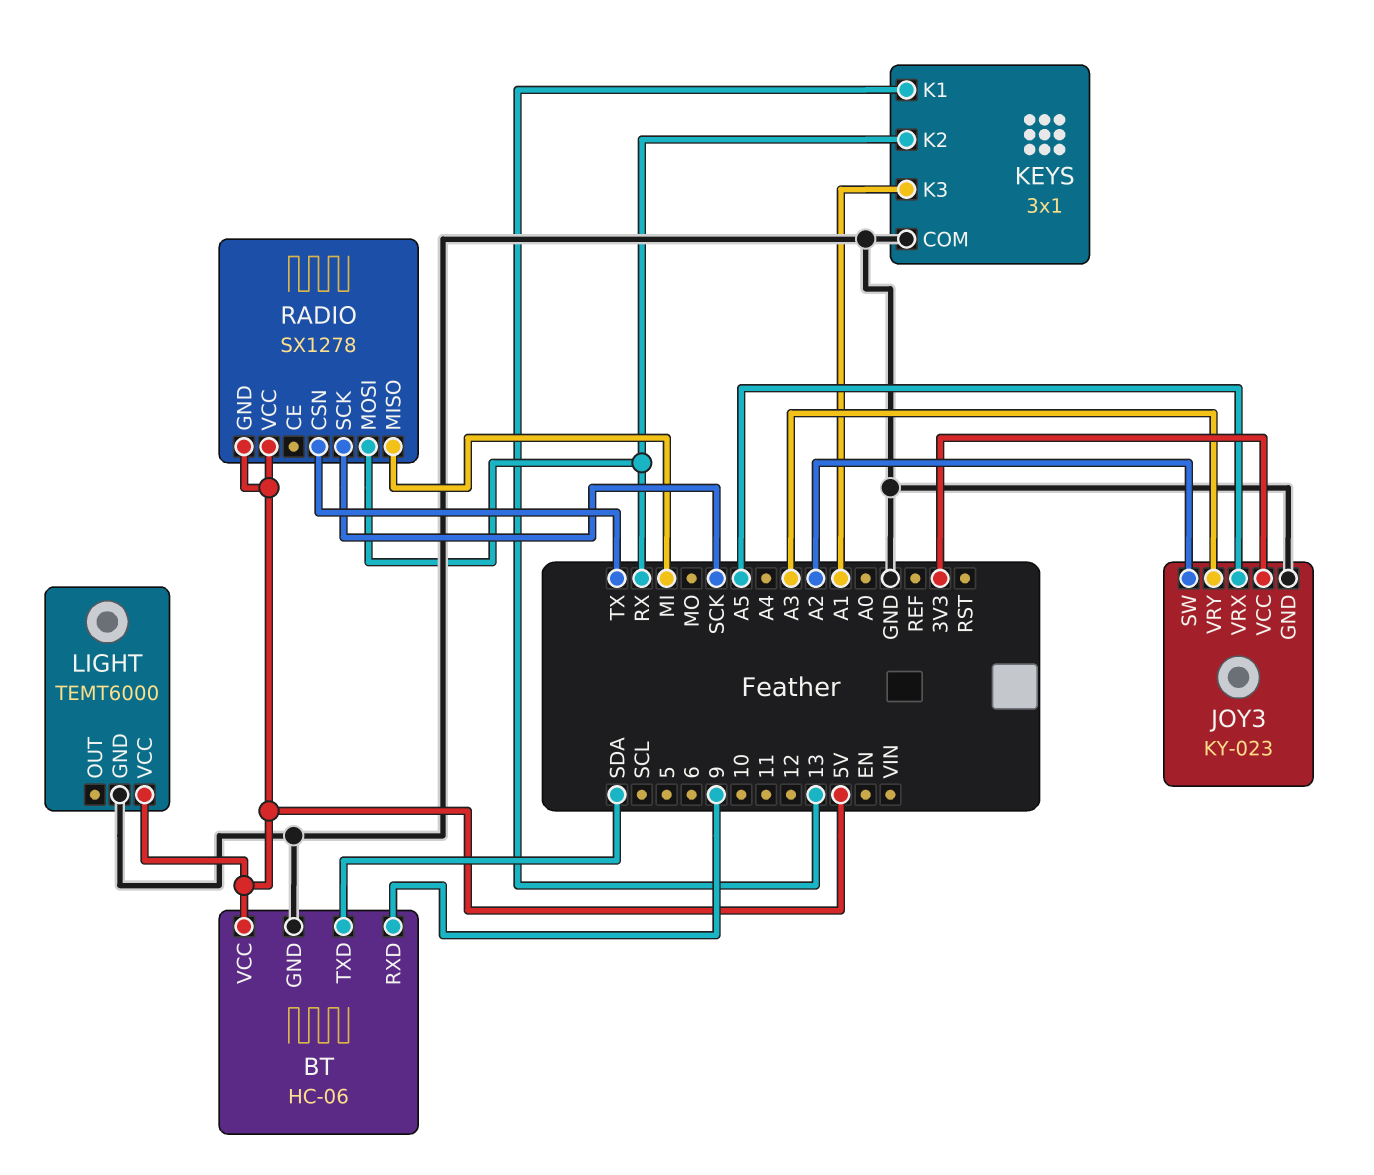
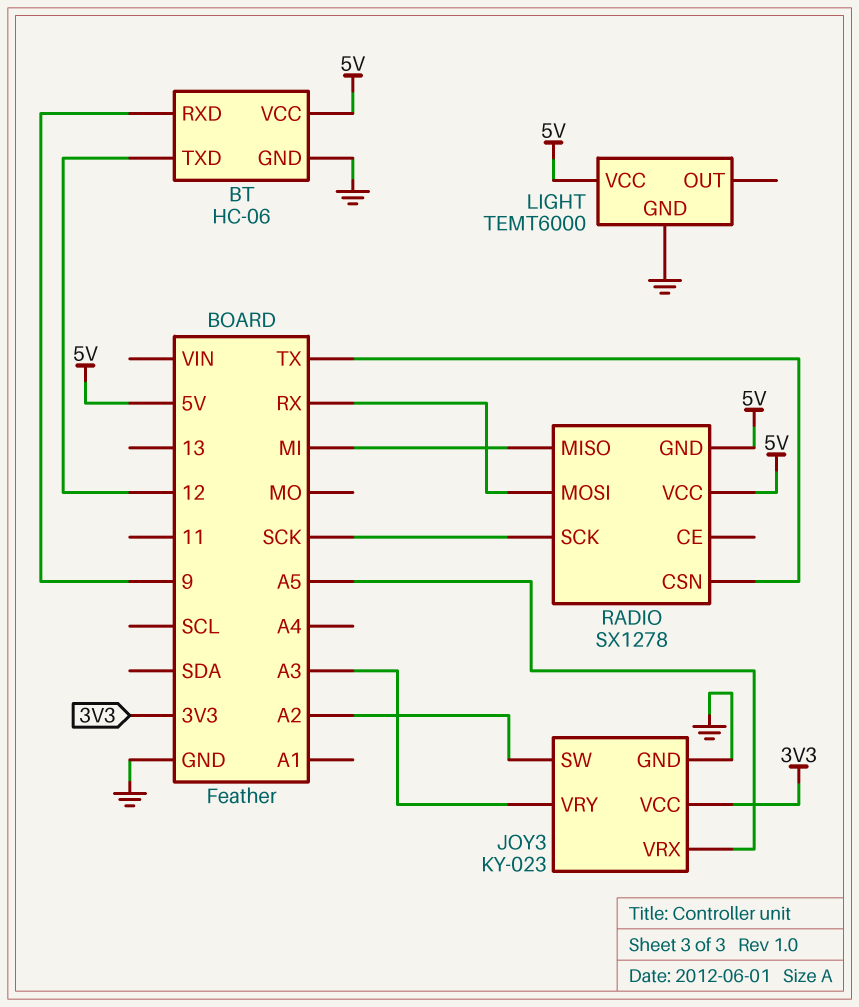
BT pin TXD: SDA -> 12
KEYS: 3x1 -> none
KEYS pin COM: GND -> none
KEYS pin K1: 13 -> none
KEYS pin K2: RX -> none
KEYS pin K3: A1 -> none

